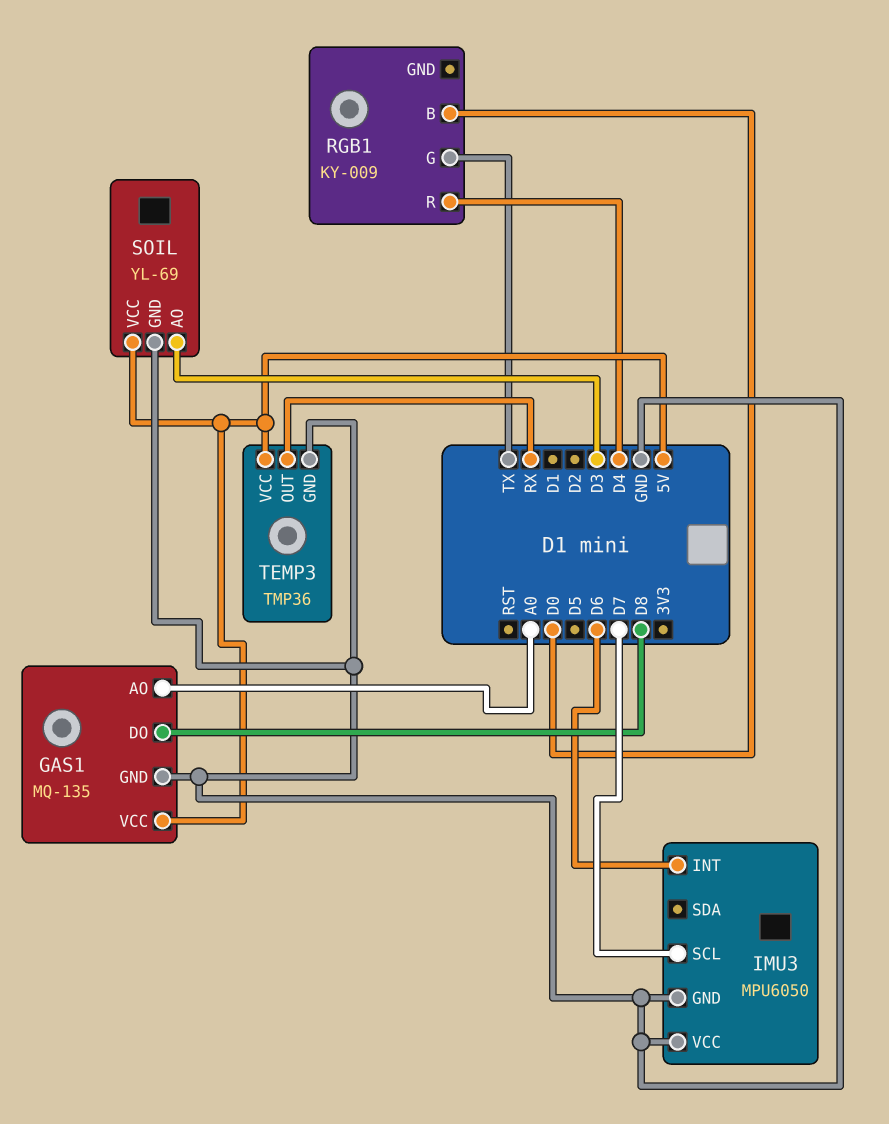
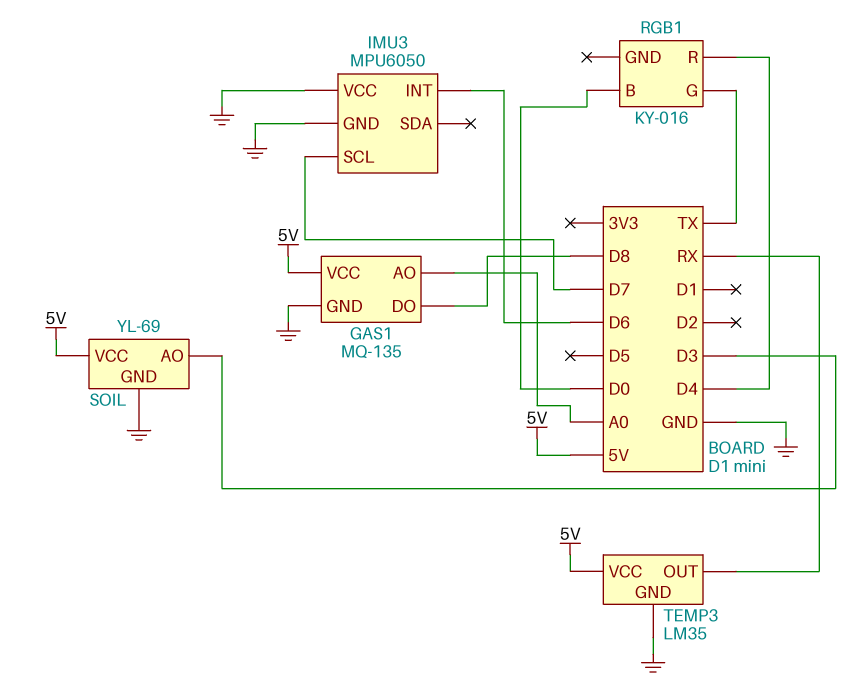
RGB1: KY-009 -> KY-016
TEMP3: TMP36 -> LM35

